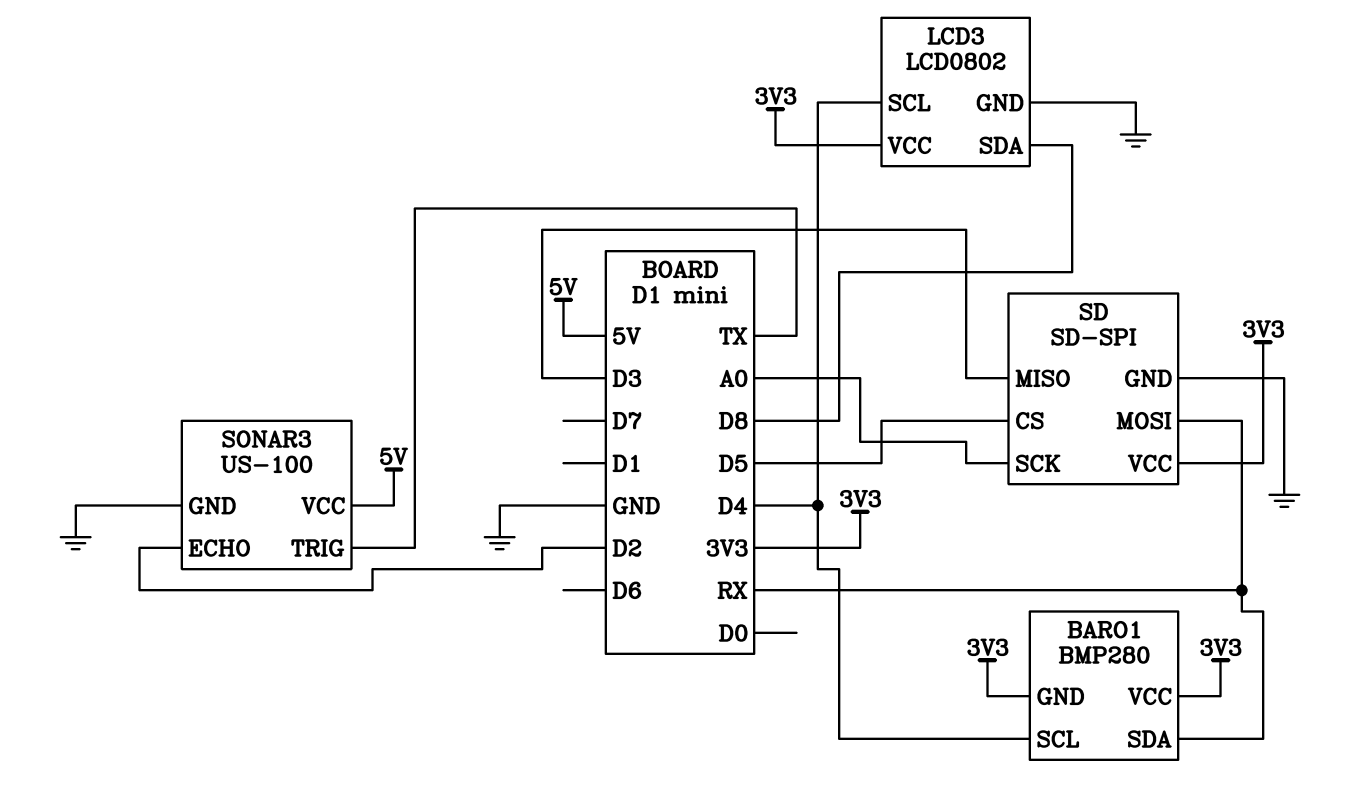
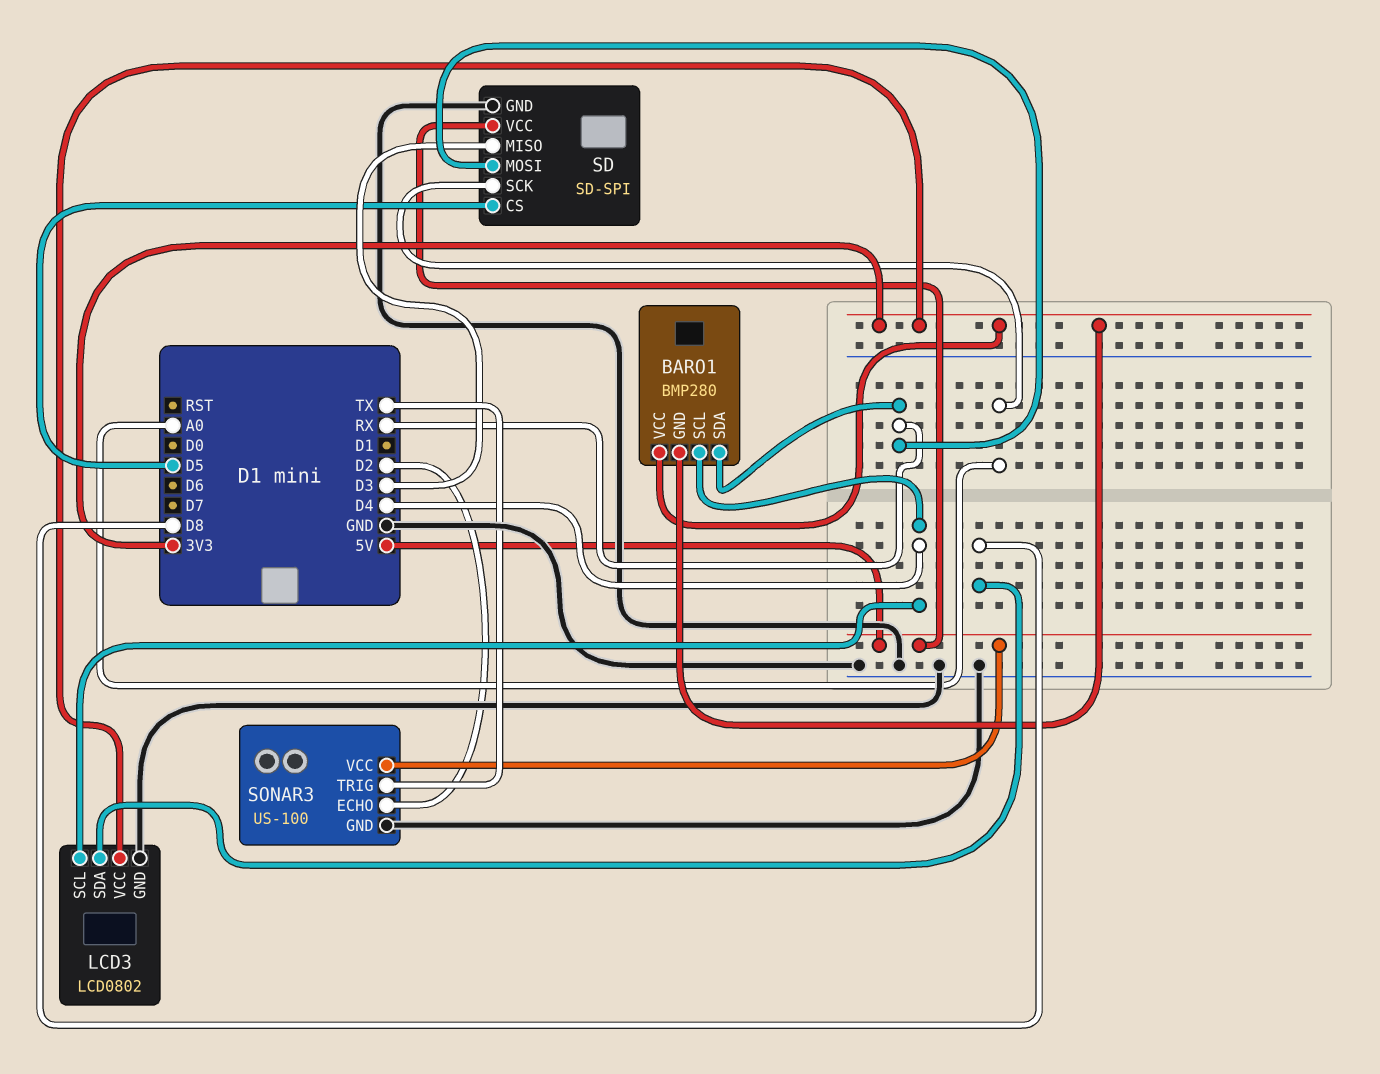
SD pin VCC: 3V3 -> 5V

